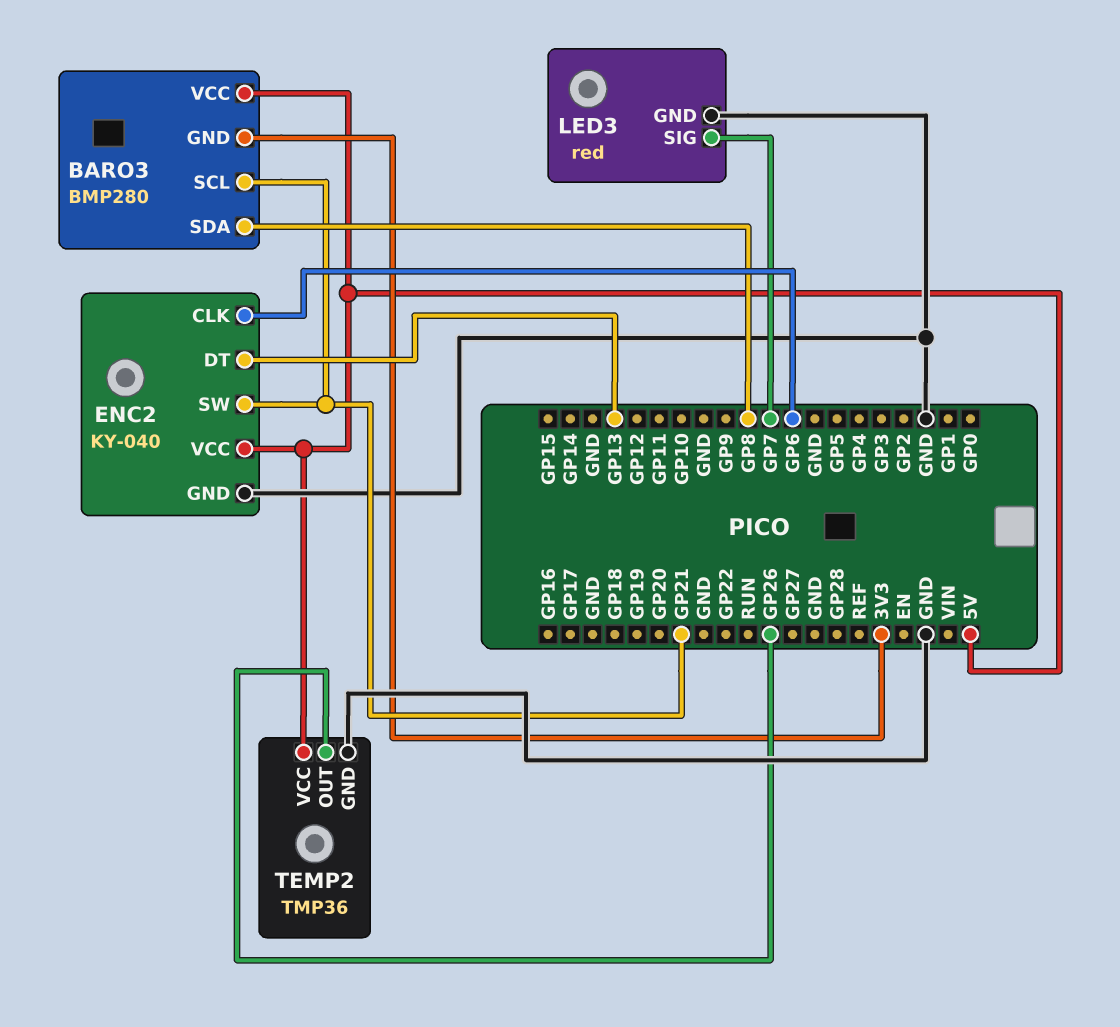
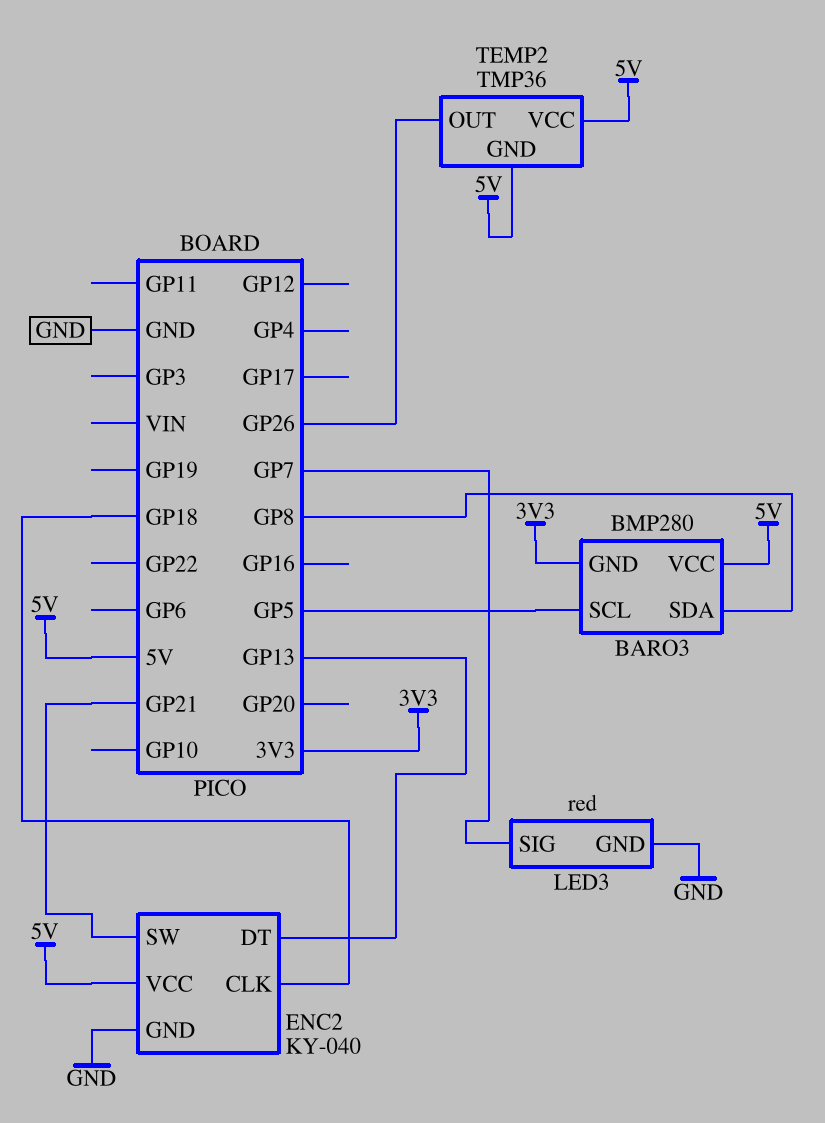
BARO3 pin SCL: GP21 -> GP5
ENC2 pin CLK: GP6 -> GP18
TEMP2 pin GND: GND -> 5V

